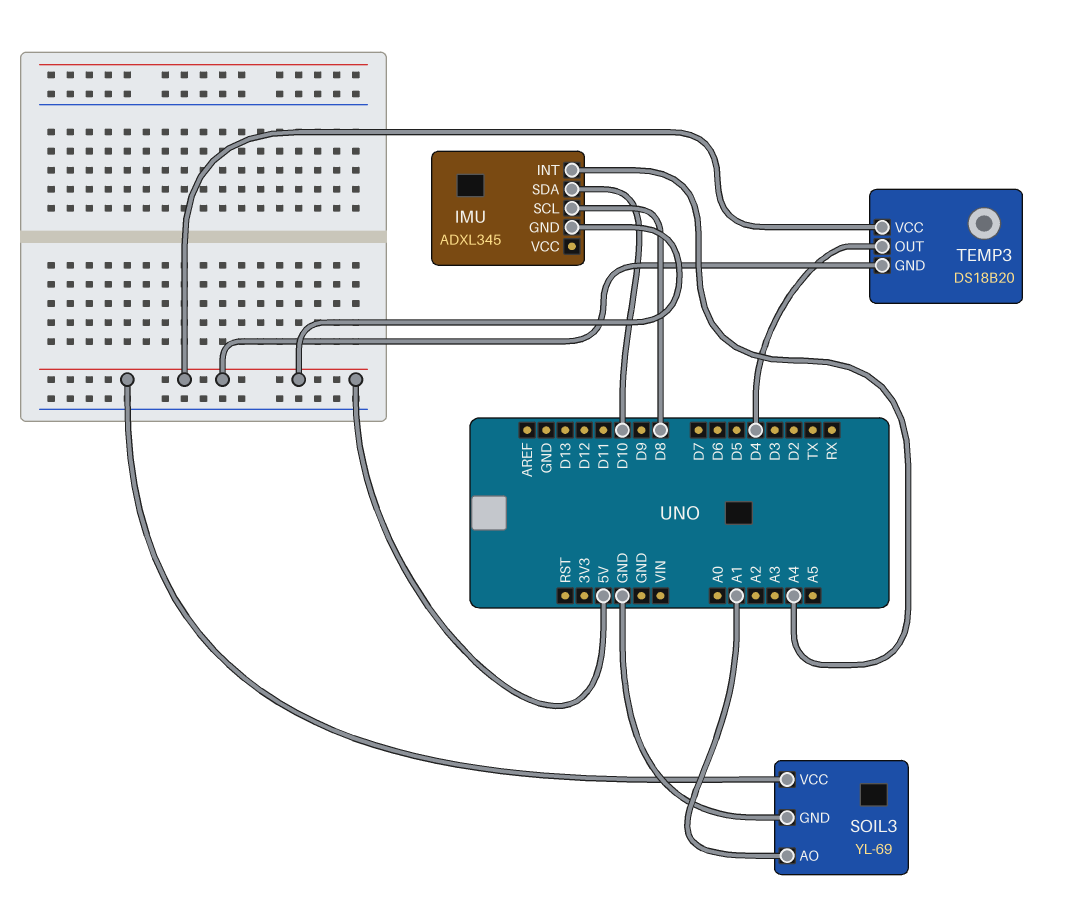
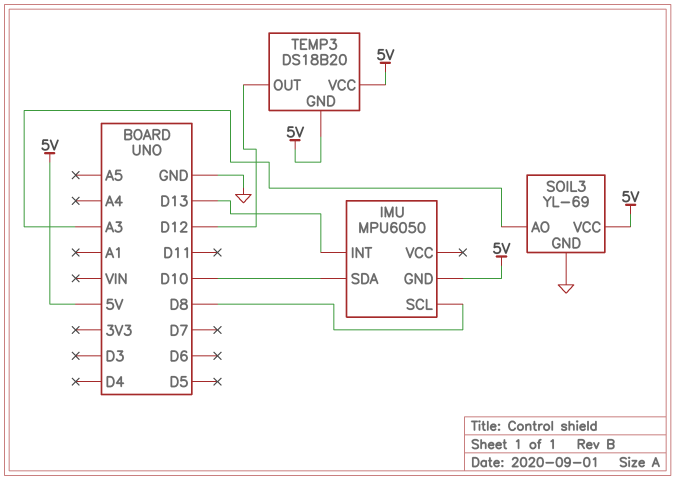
IMU: ADXL345 -> MPU6050
IMU pin INT: A4 -> D13
SOIL3 pin AO: A1 -> A3
TEMP3 pin OUT: D4 -> D12

